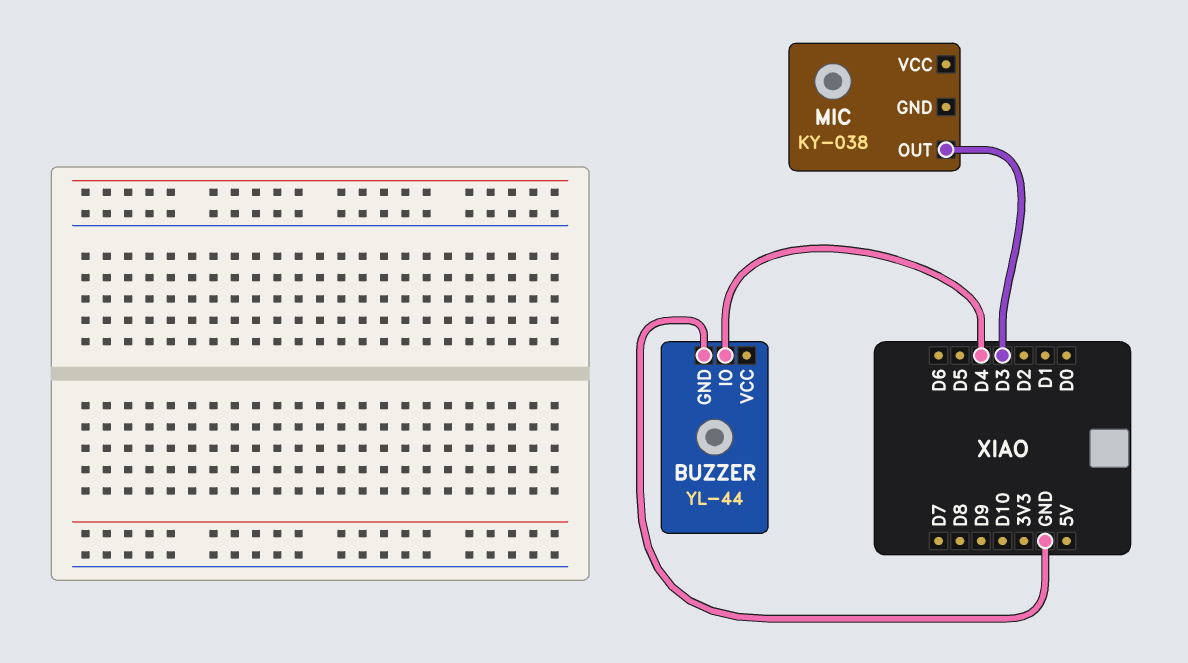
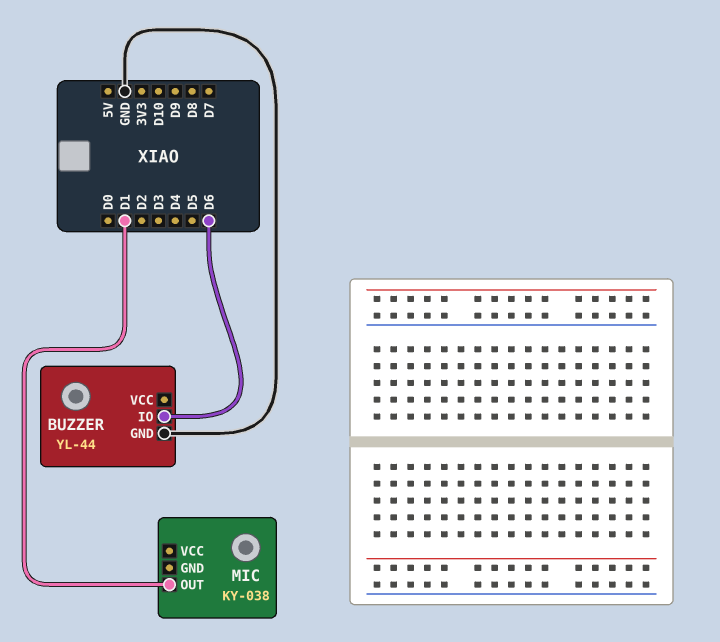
BUZZER pin IO: D4 -> D6
MIC pin OUT: D3 -> D1

